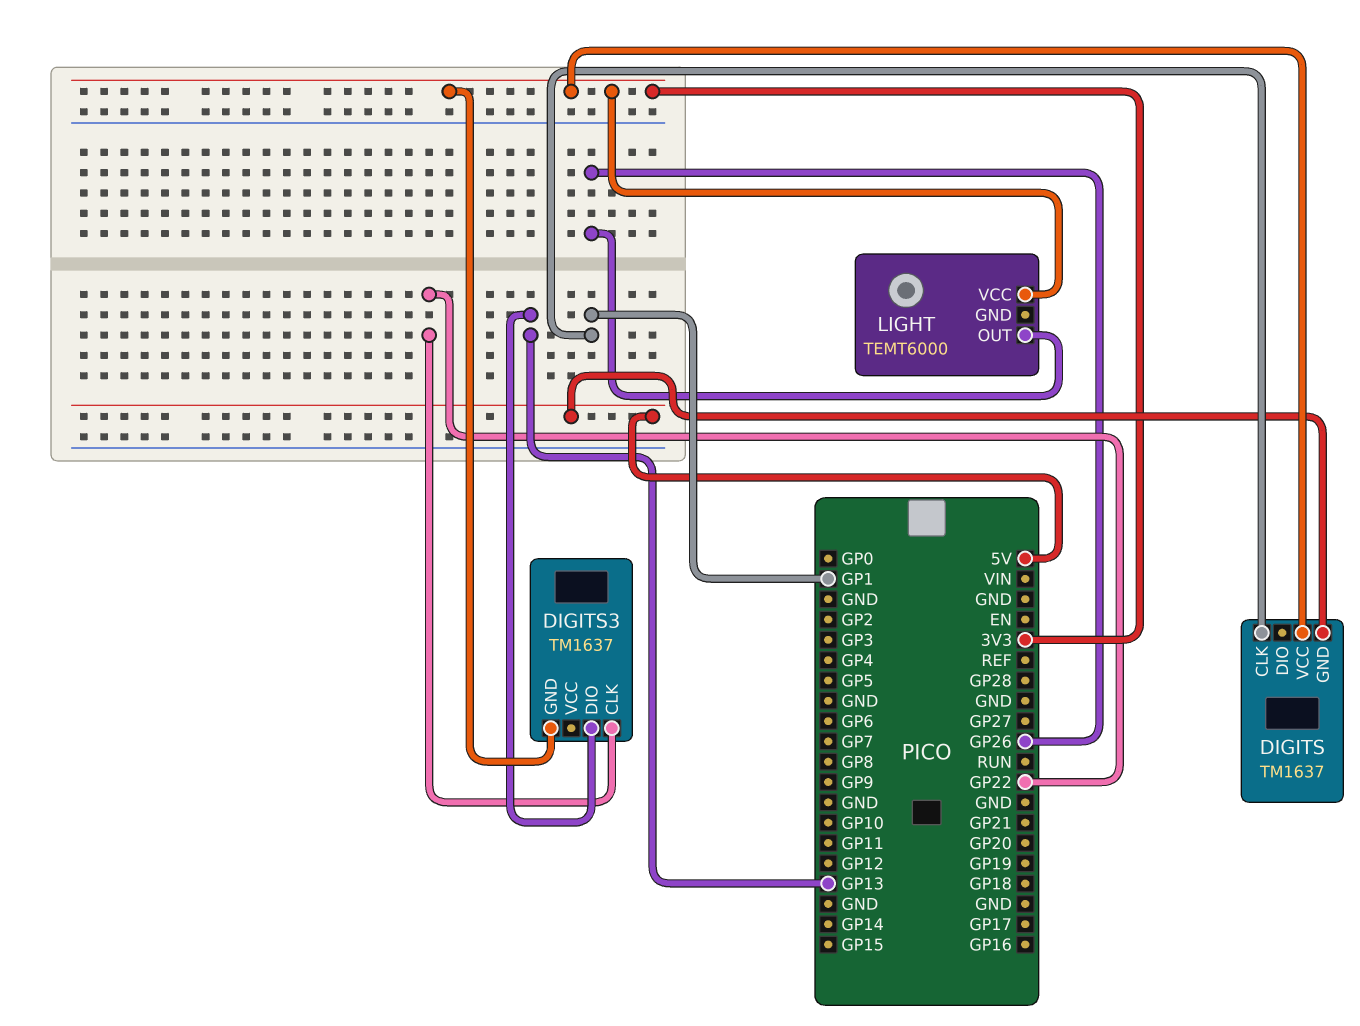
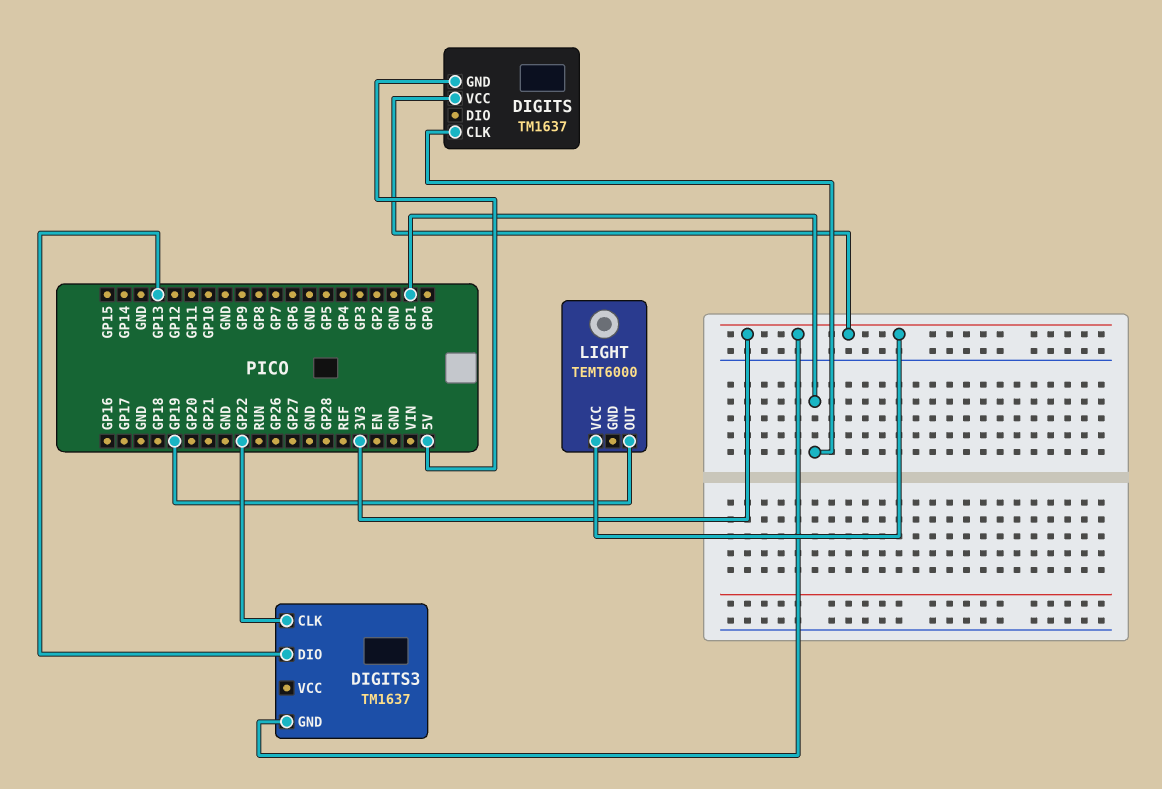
LIGHT pin OUT: GP26 -> GP19

